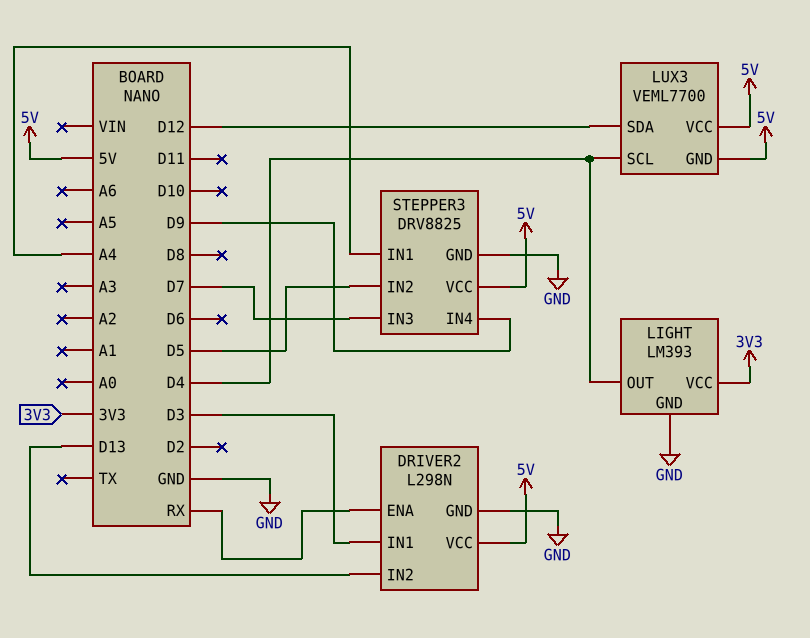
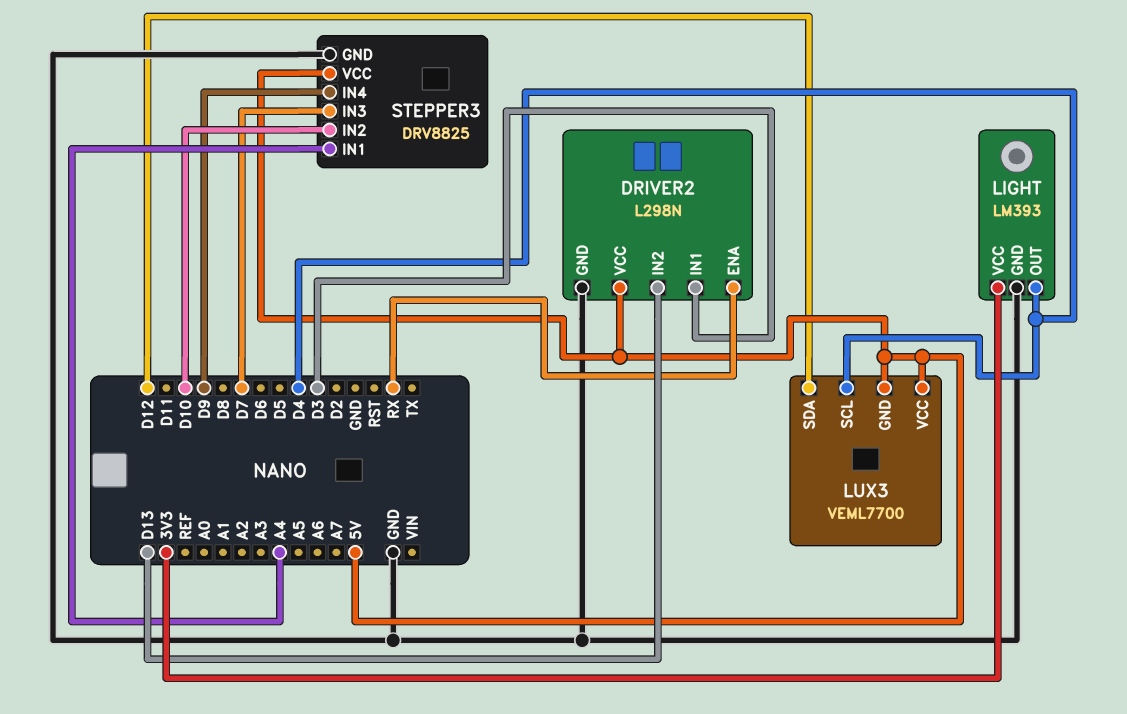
STEPPER3 pin IN2: D5 -> D10

